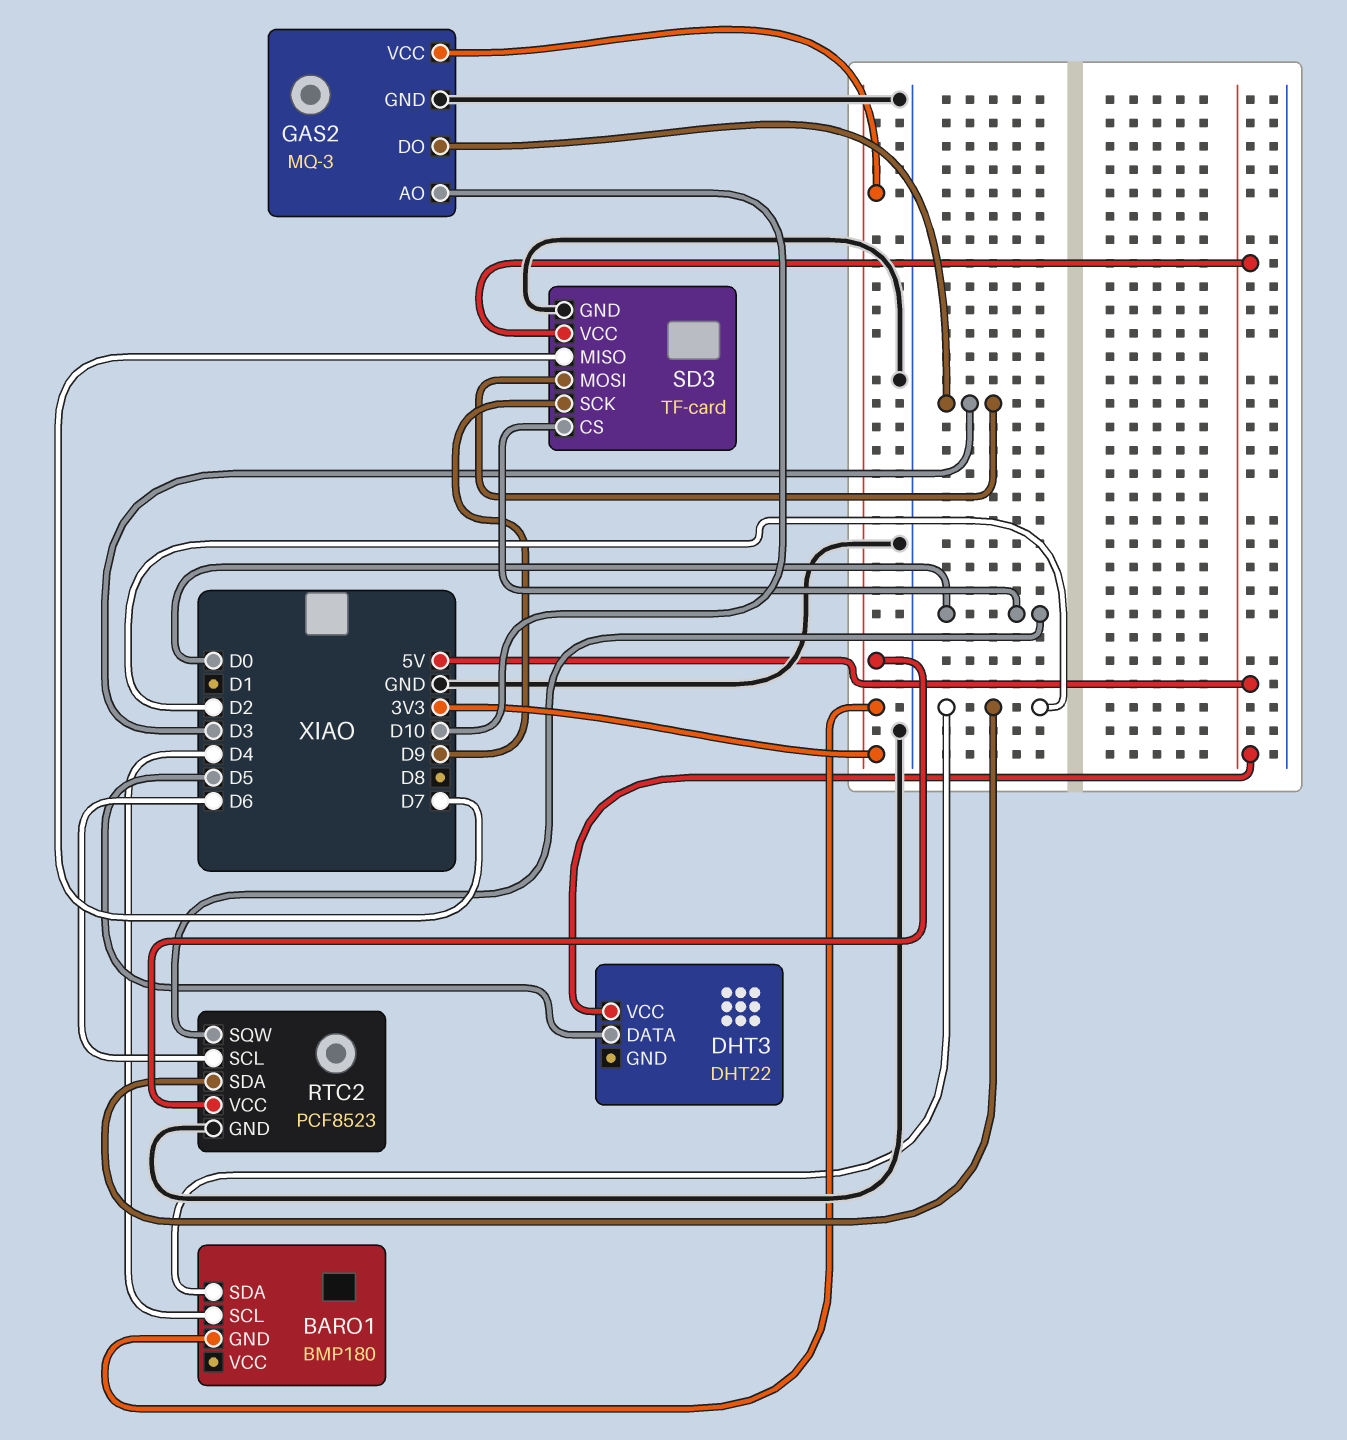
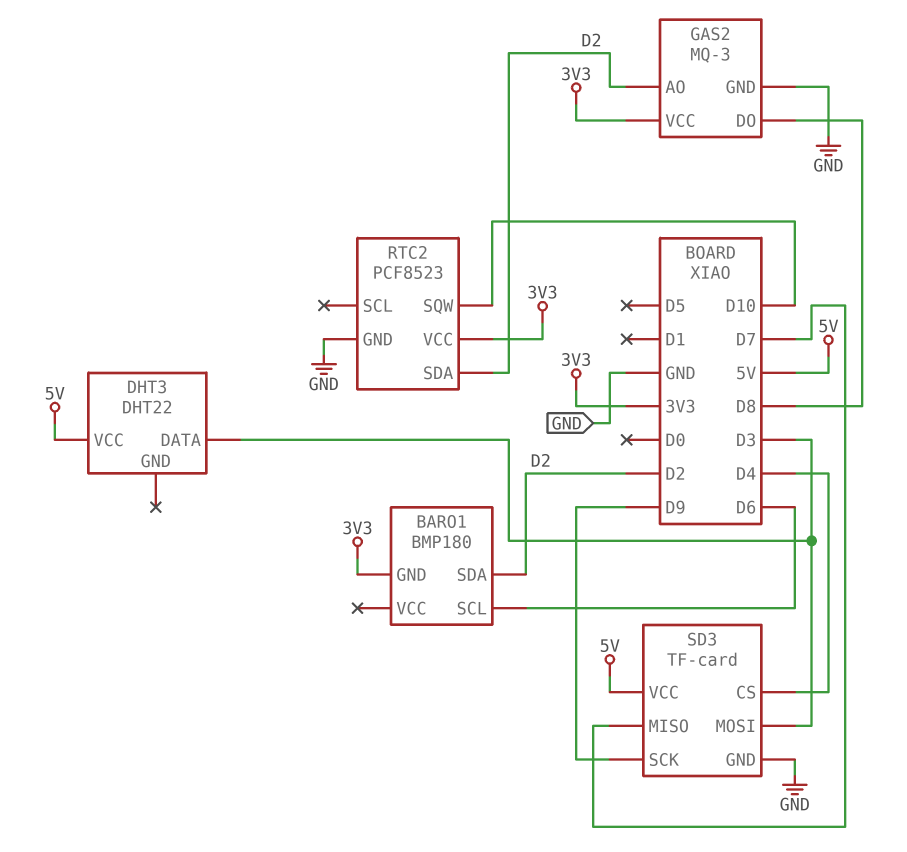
BARO1 pin SCL: D4 -> D6
DHT3 pin DATA: D5 -> D3
GAS2 pin AO: D10 -> D2
GAS2 pin DO: D3 -> D8
RTC2 pin SCL: D6 -> none
RTC2 pin SQW: D0 -> D10
SD3 pin CS: D0 -> D4

